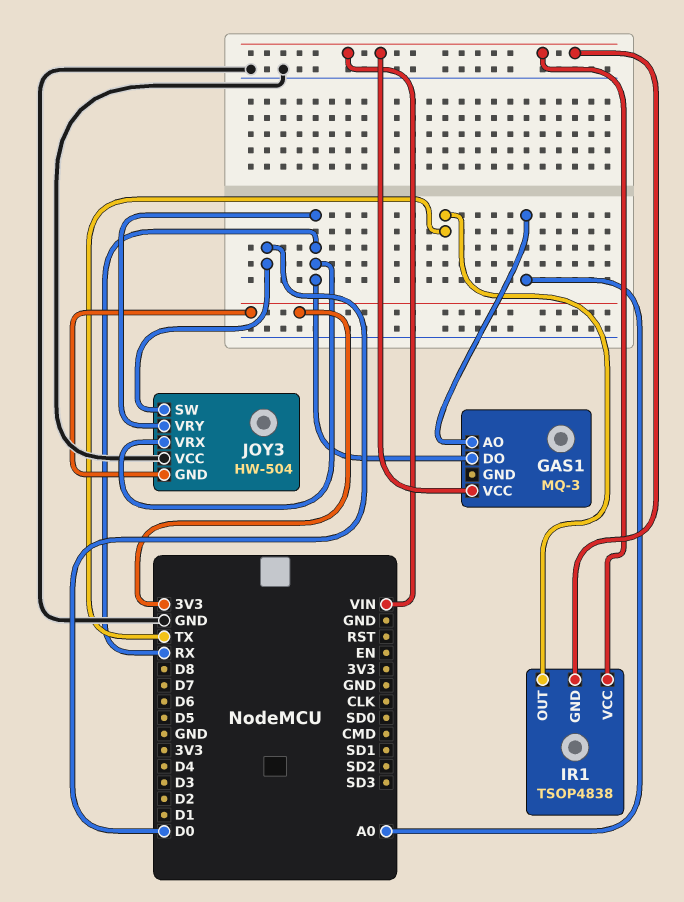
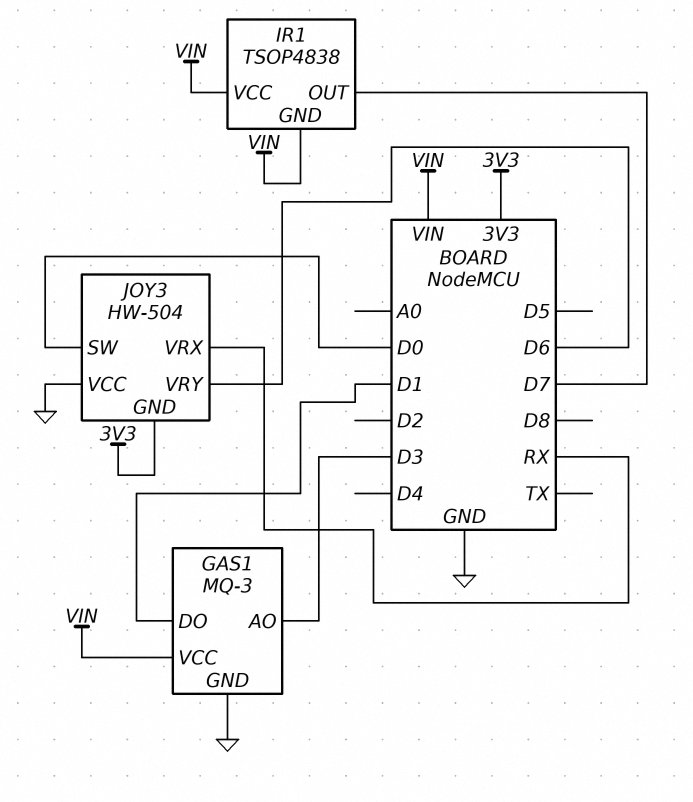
GAS1 pin AO: A0 -> D3
GAS1 pin DO: RX -> D1
GAS1 pin GND: none -> GND
IR1 pin OUT: TX -> D7
JOY3 pin VRY: RX -> D6

